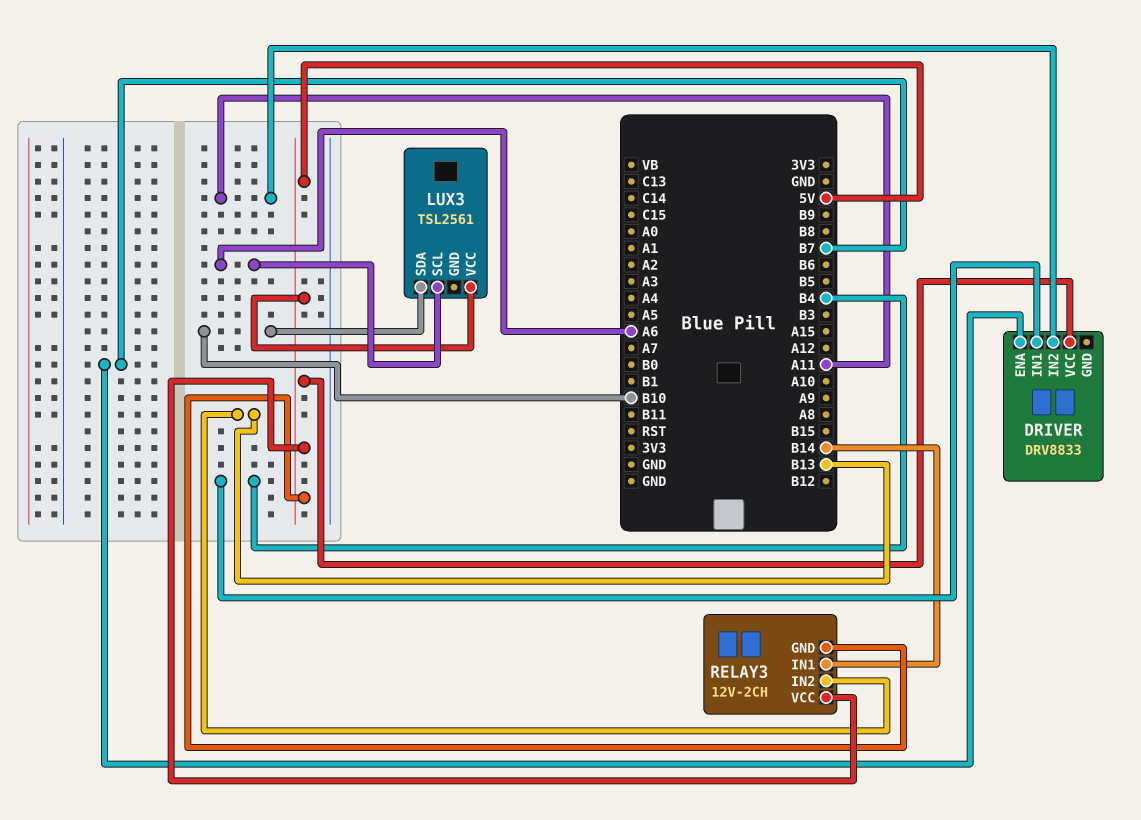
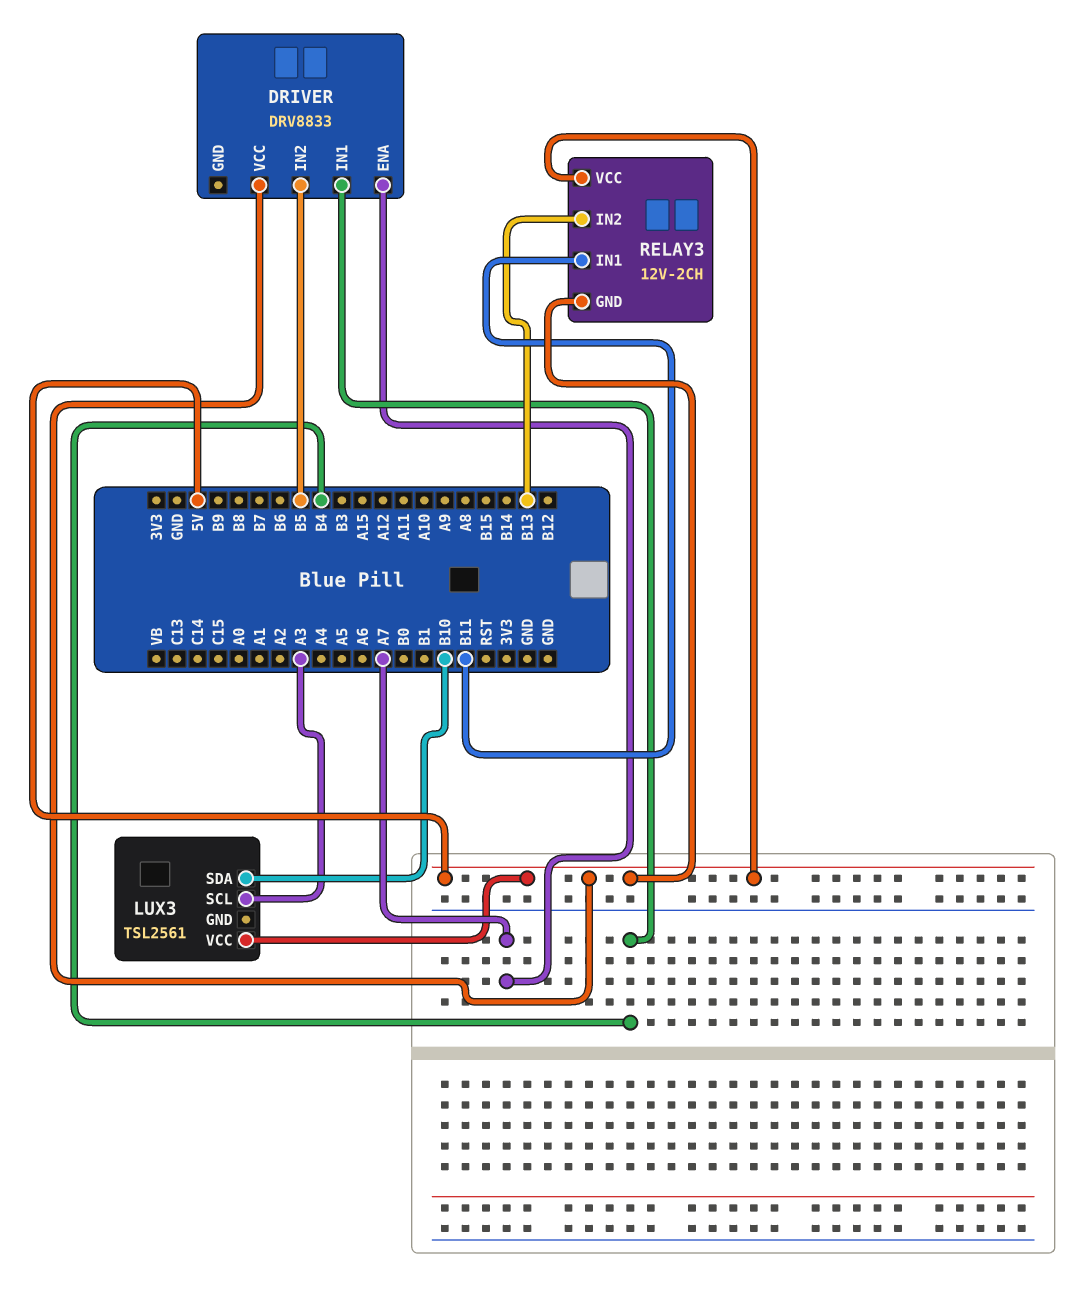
DRIVER pin ENA: B7 -> A7
DRIVER pin IN2: A11 -> B5
LUX3 pin SCL: A6 -> A3
RELAY3 pin IN1: B14 -> B11

